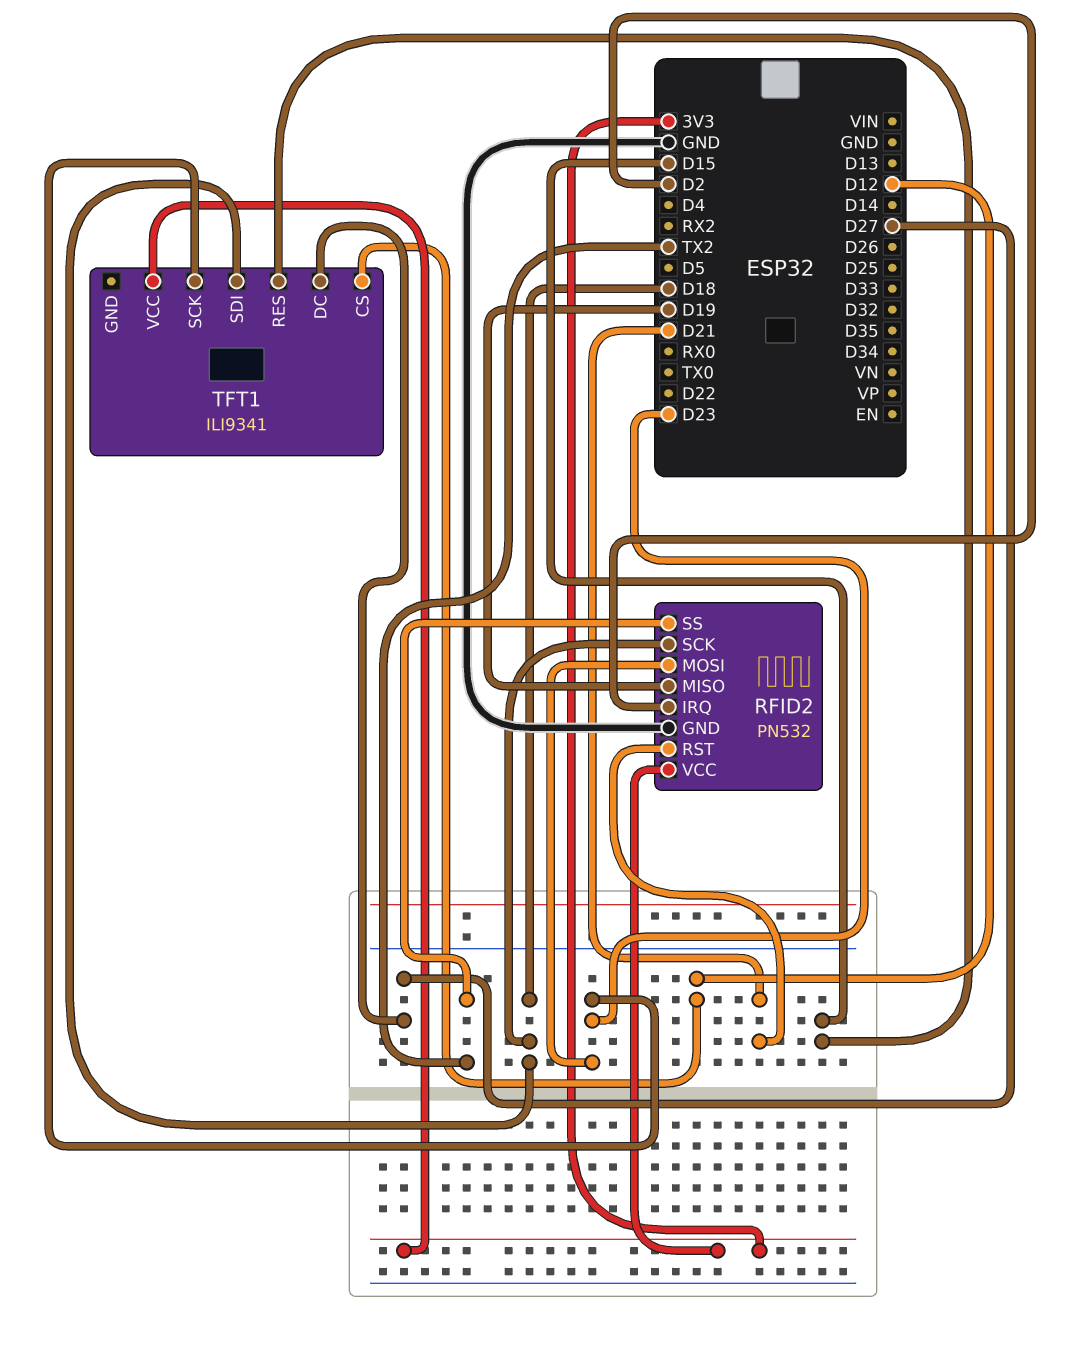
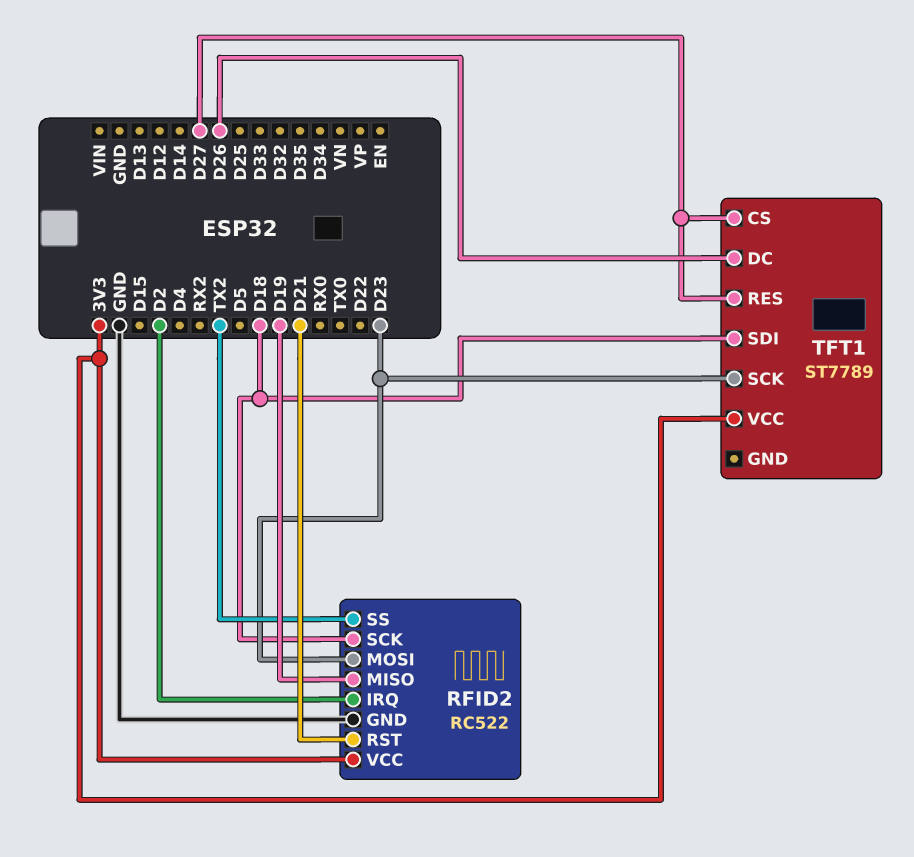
RFID2: PN532 -> RC522
TFT1: ILI9341 -> ST7789
TFT1 pin CS: D12 -> D27
TFT1 pin DC: D27 -> D26
TFT1 pin RES: D15 -> D27

